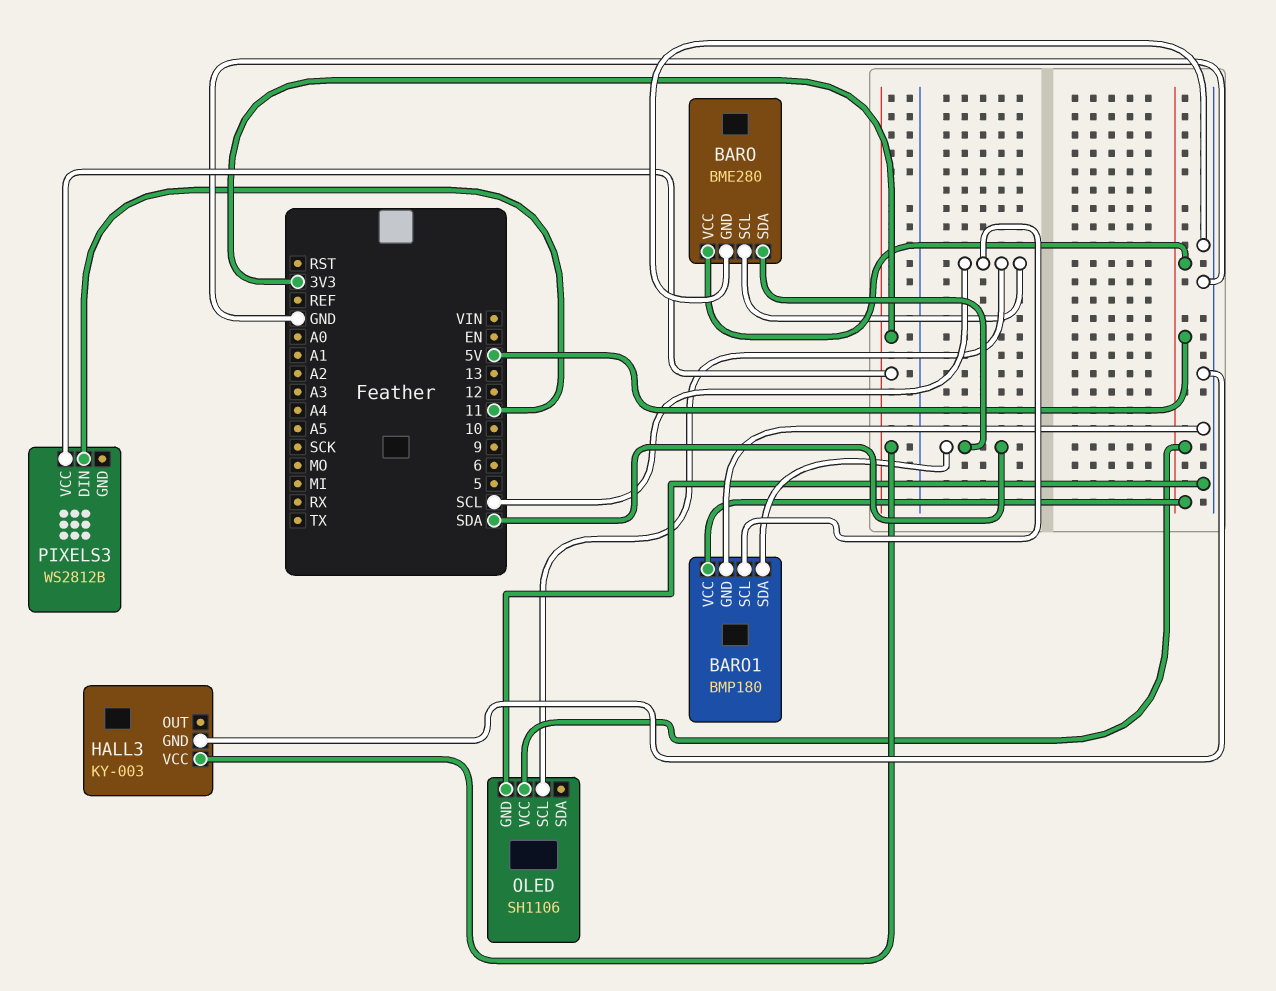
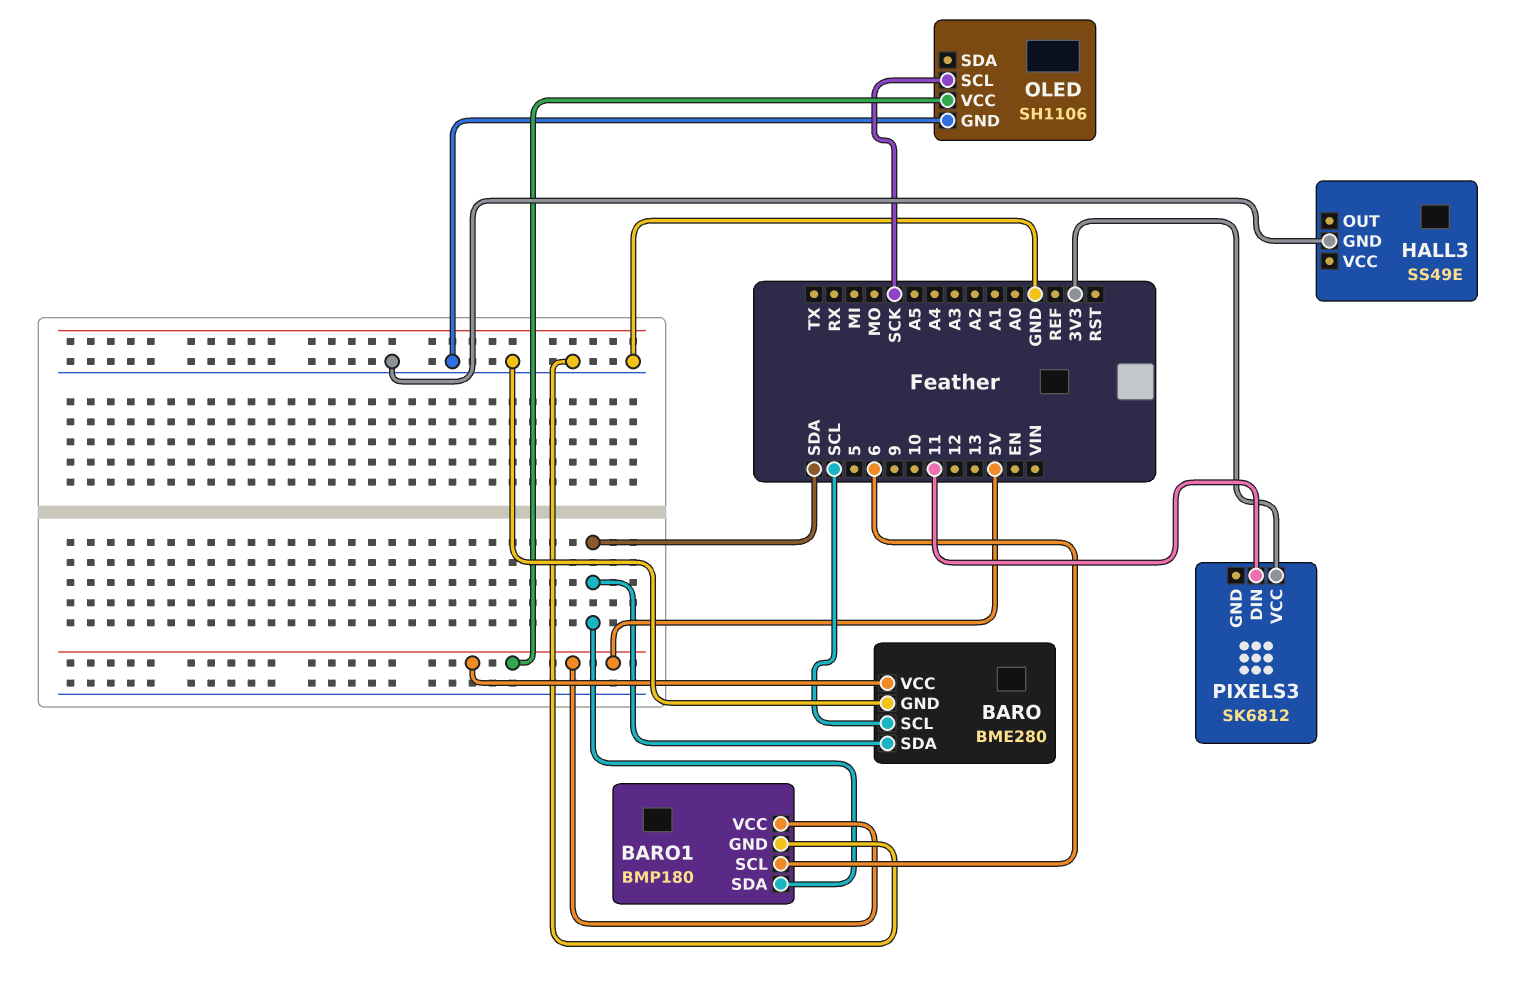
BARO1 pin SCL: SCL -> 6
HALL3: KY-003 -> SS49E
HALL3 pin VCC: 3V3 -> none
OLED pin SCL: SCL -> SCK
PIXELS3: WS2812B -> SK6812

